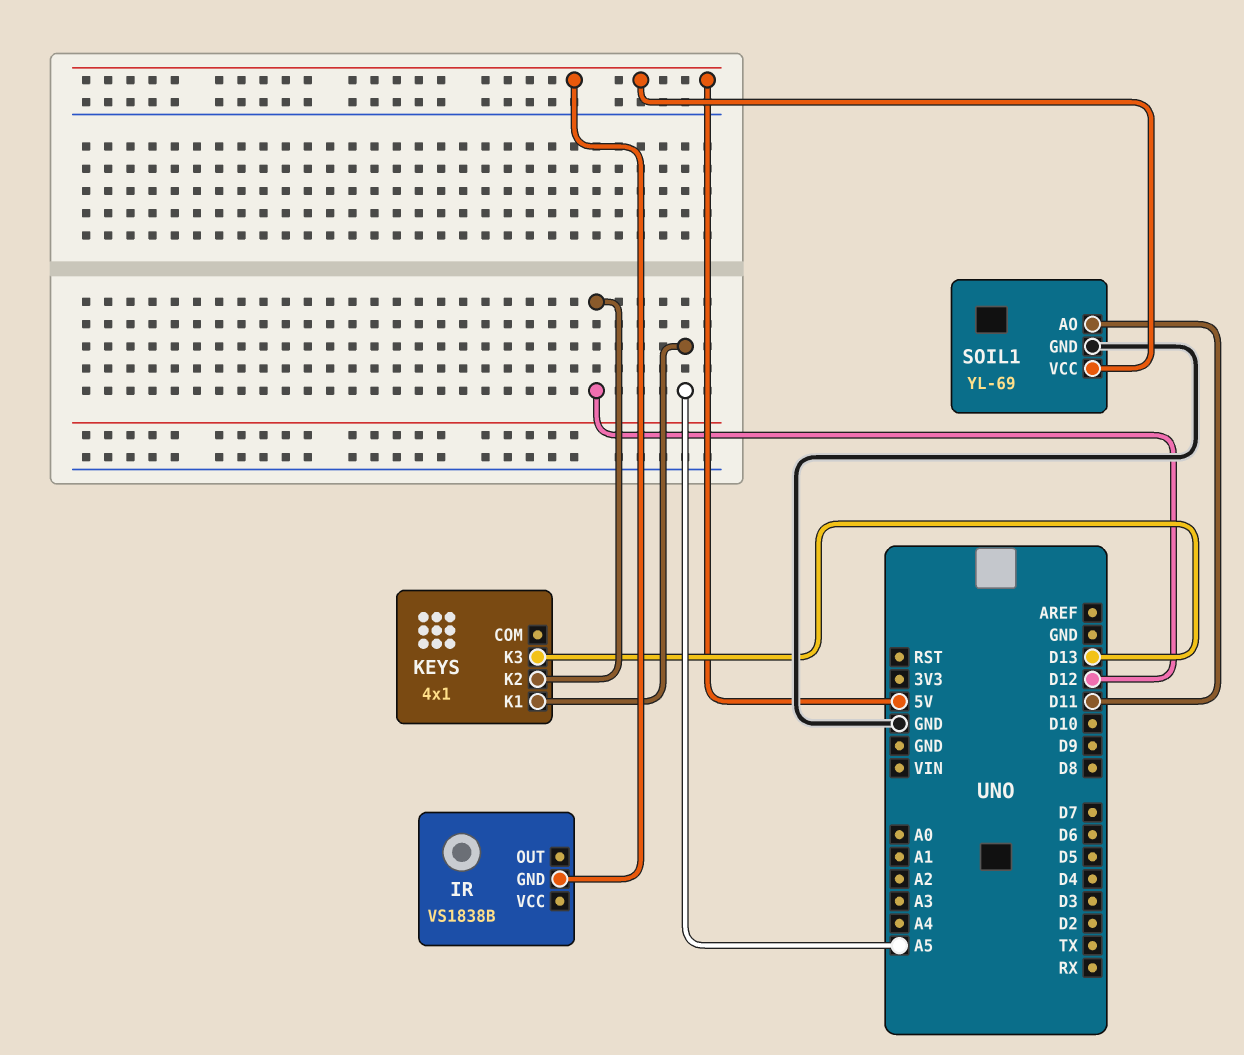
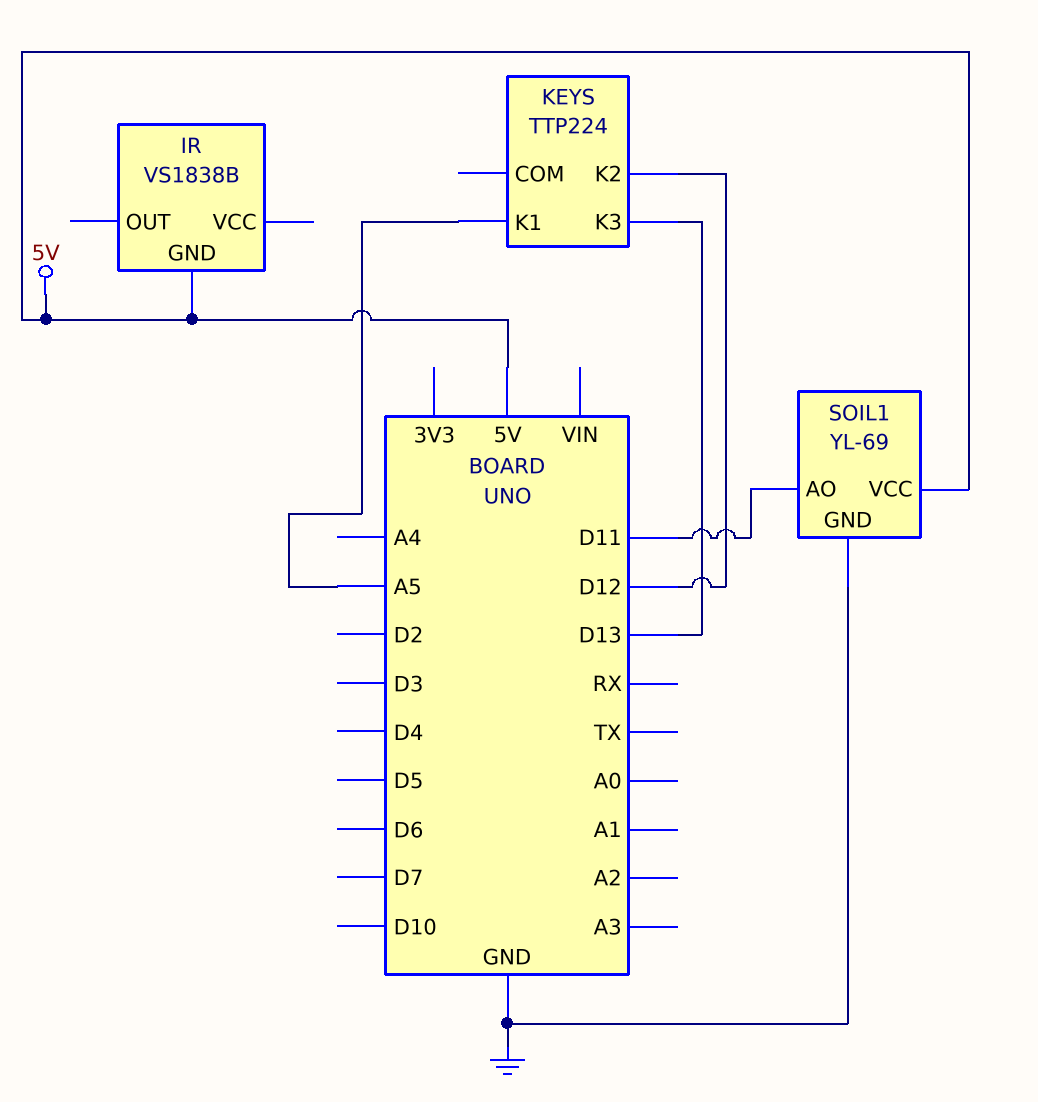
KEYS: 4x1 -> TTP224

